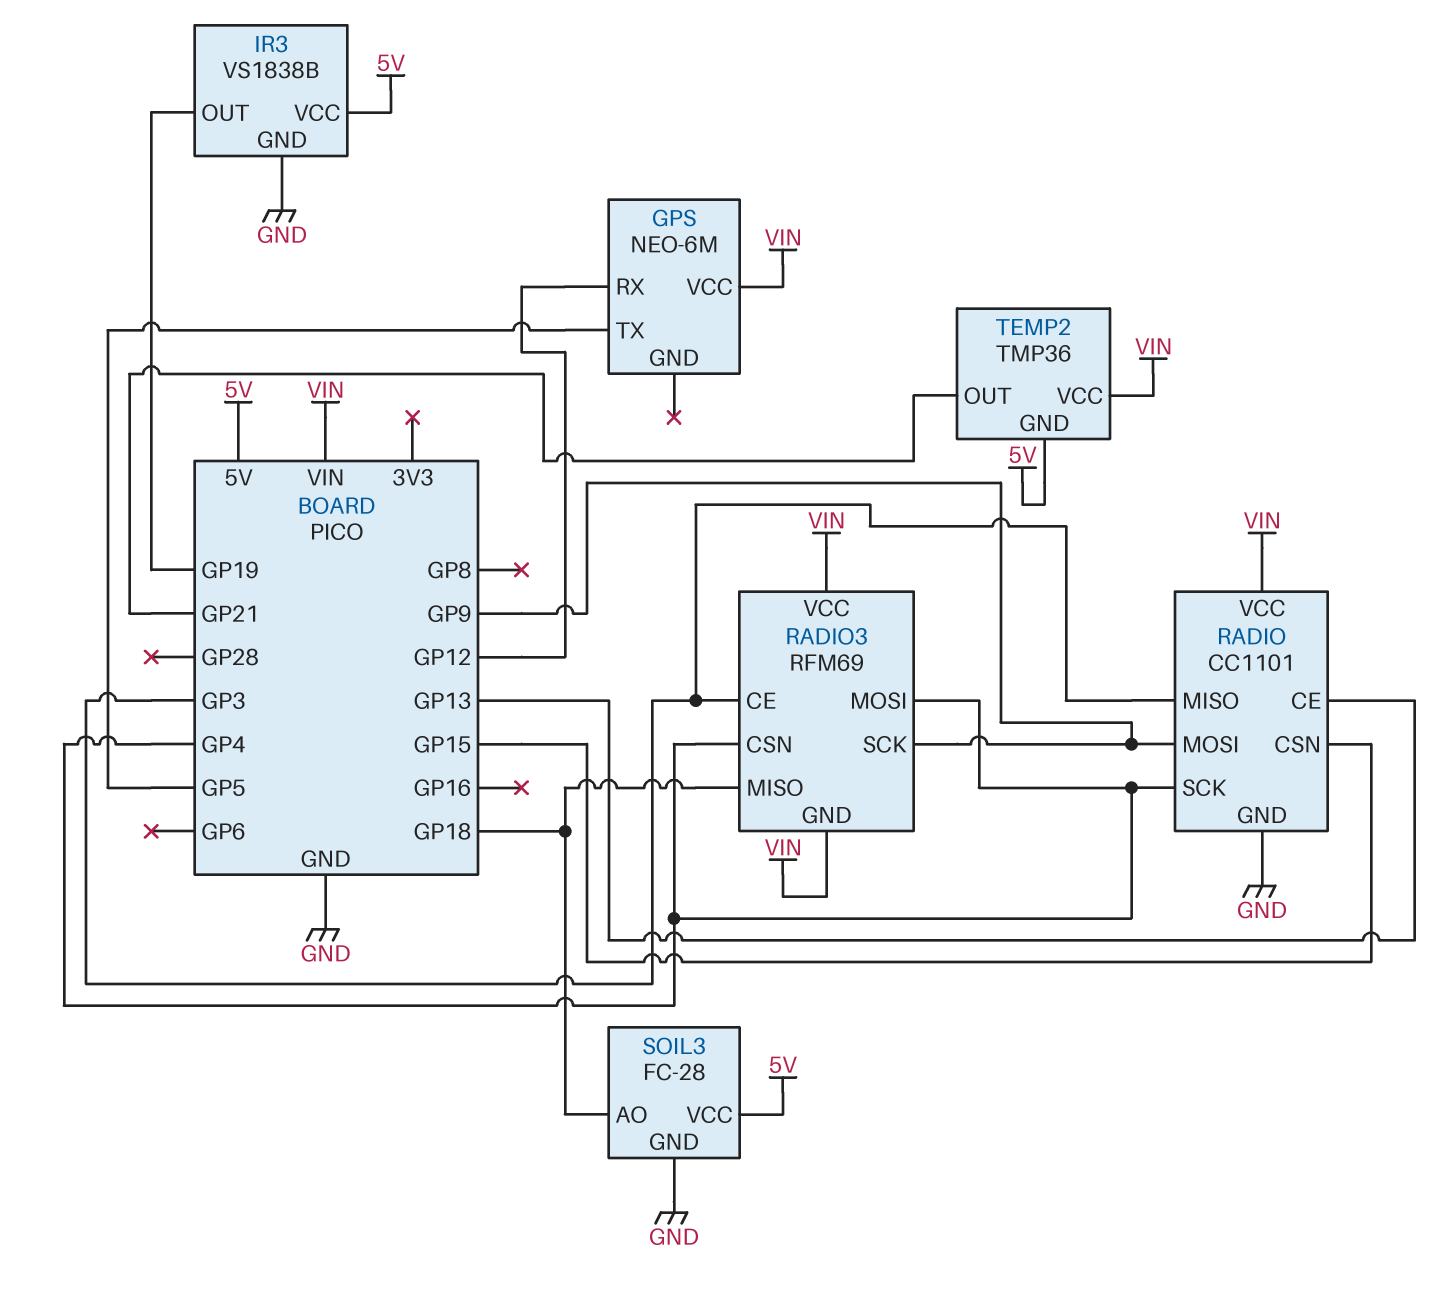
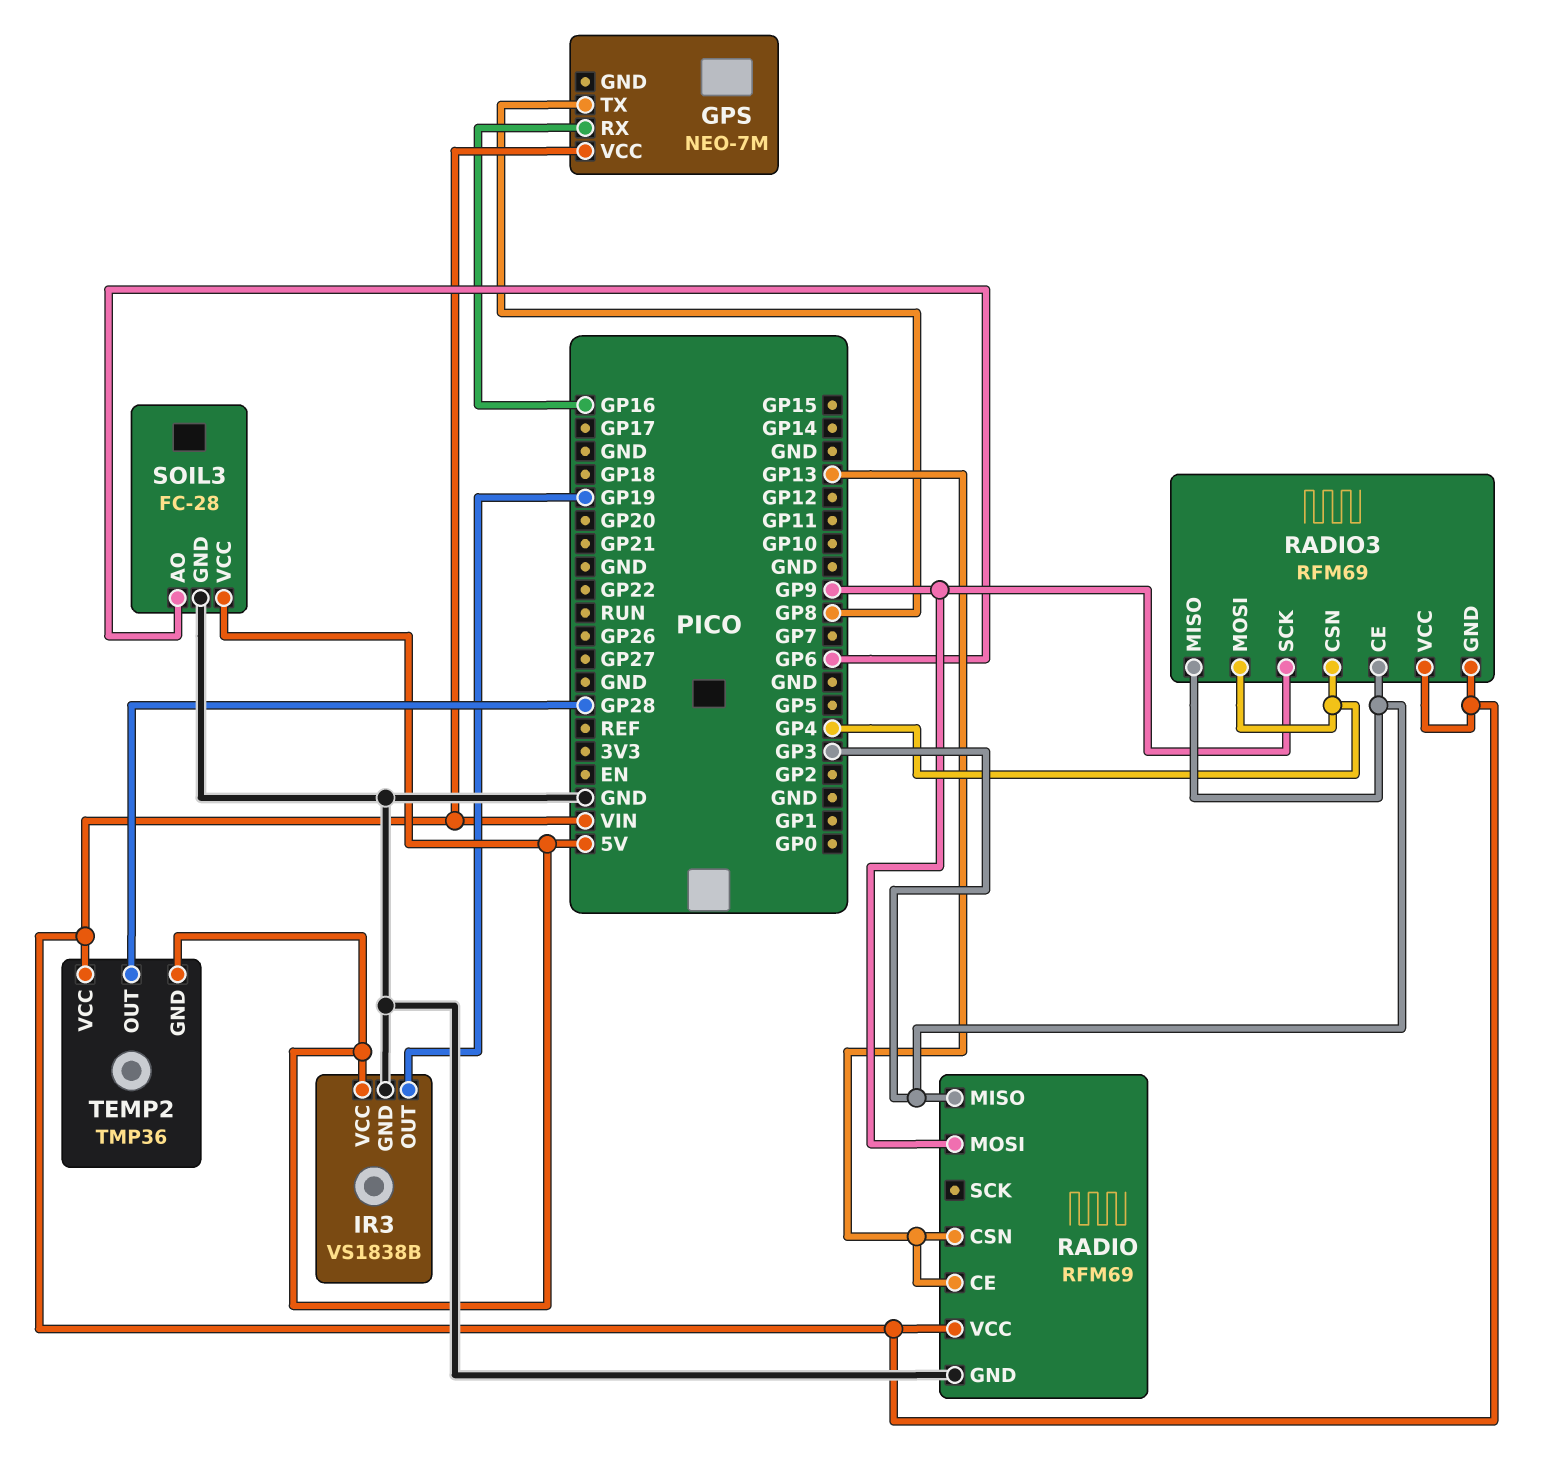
GPS: NEO-6M -> NEO-7M
GPS pin RX: GP12 -> GP16
GPS pin TX: GP5 -> GP8
RADIO: CC1101 -> RFM69
RADIO pin CSN: GP15 -> GP13
RADIO pin SCK: GP4 -> none
RADIO3 pin MISO: GP18 -> GP3
SOIL3 pin AO: GP18 -> GP6
TEMP2 pin OUT: GP21 -> GP28

